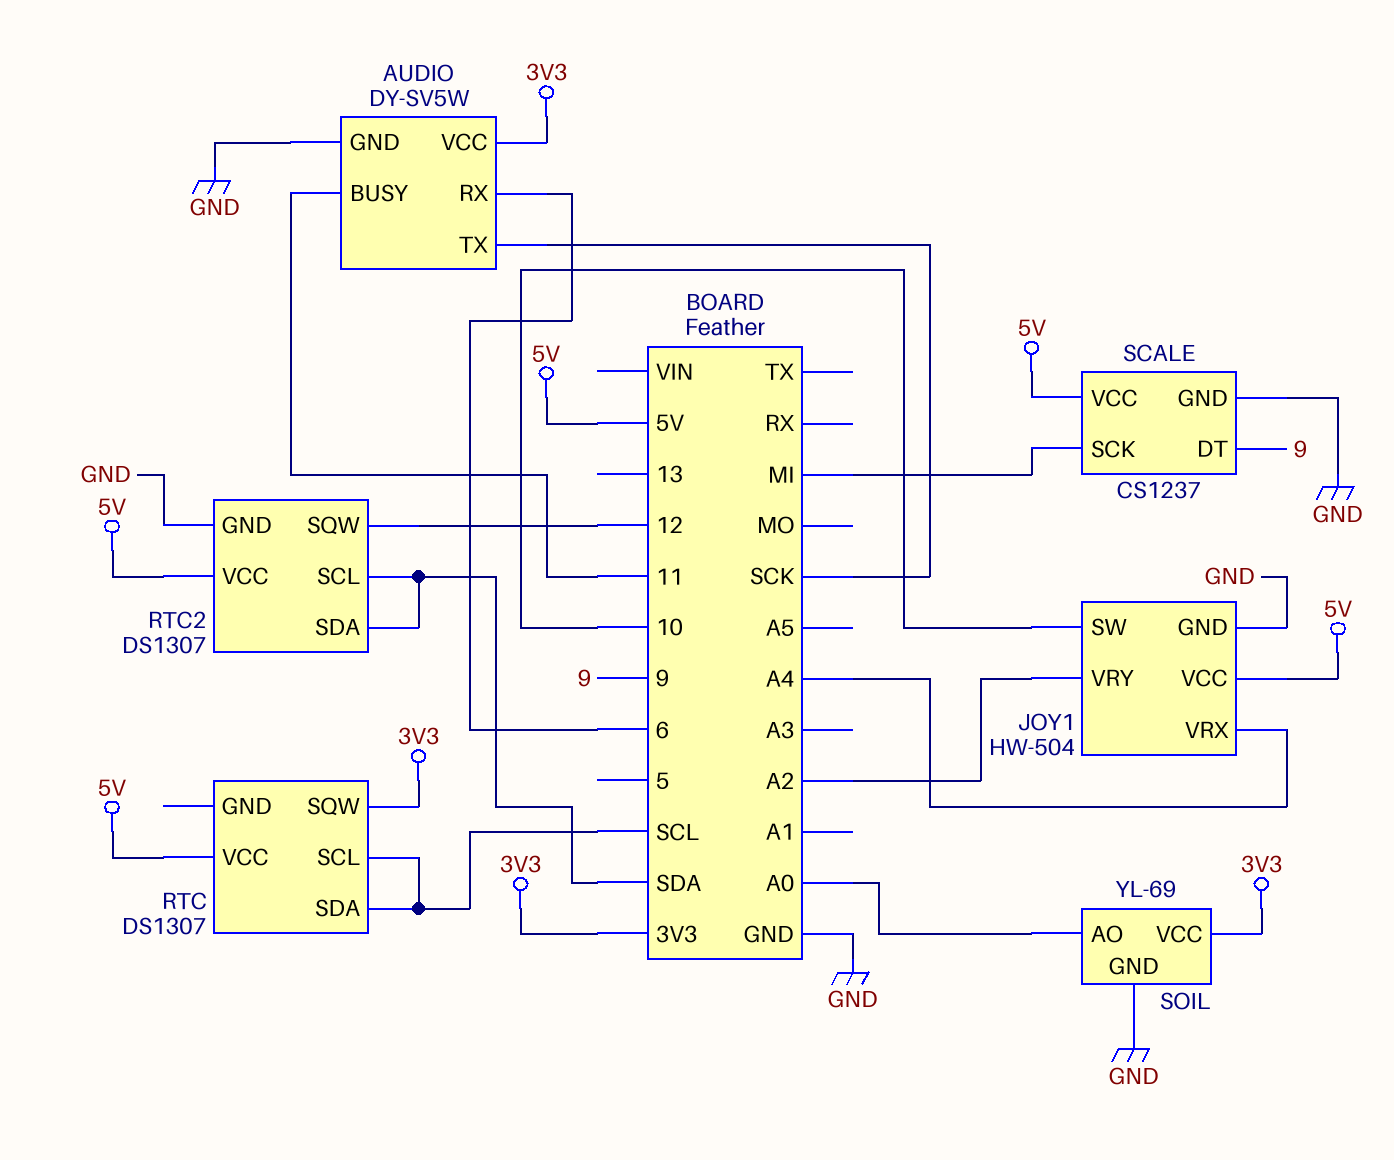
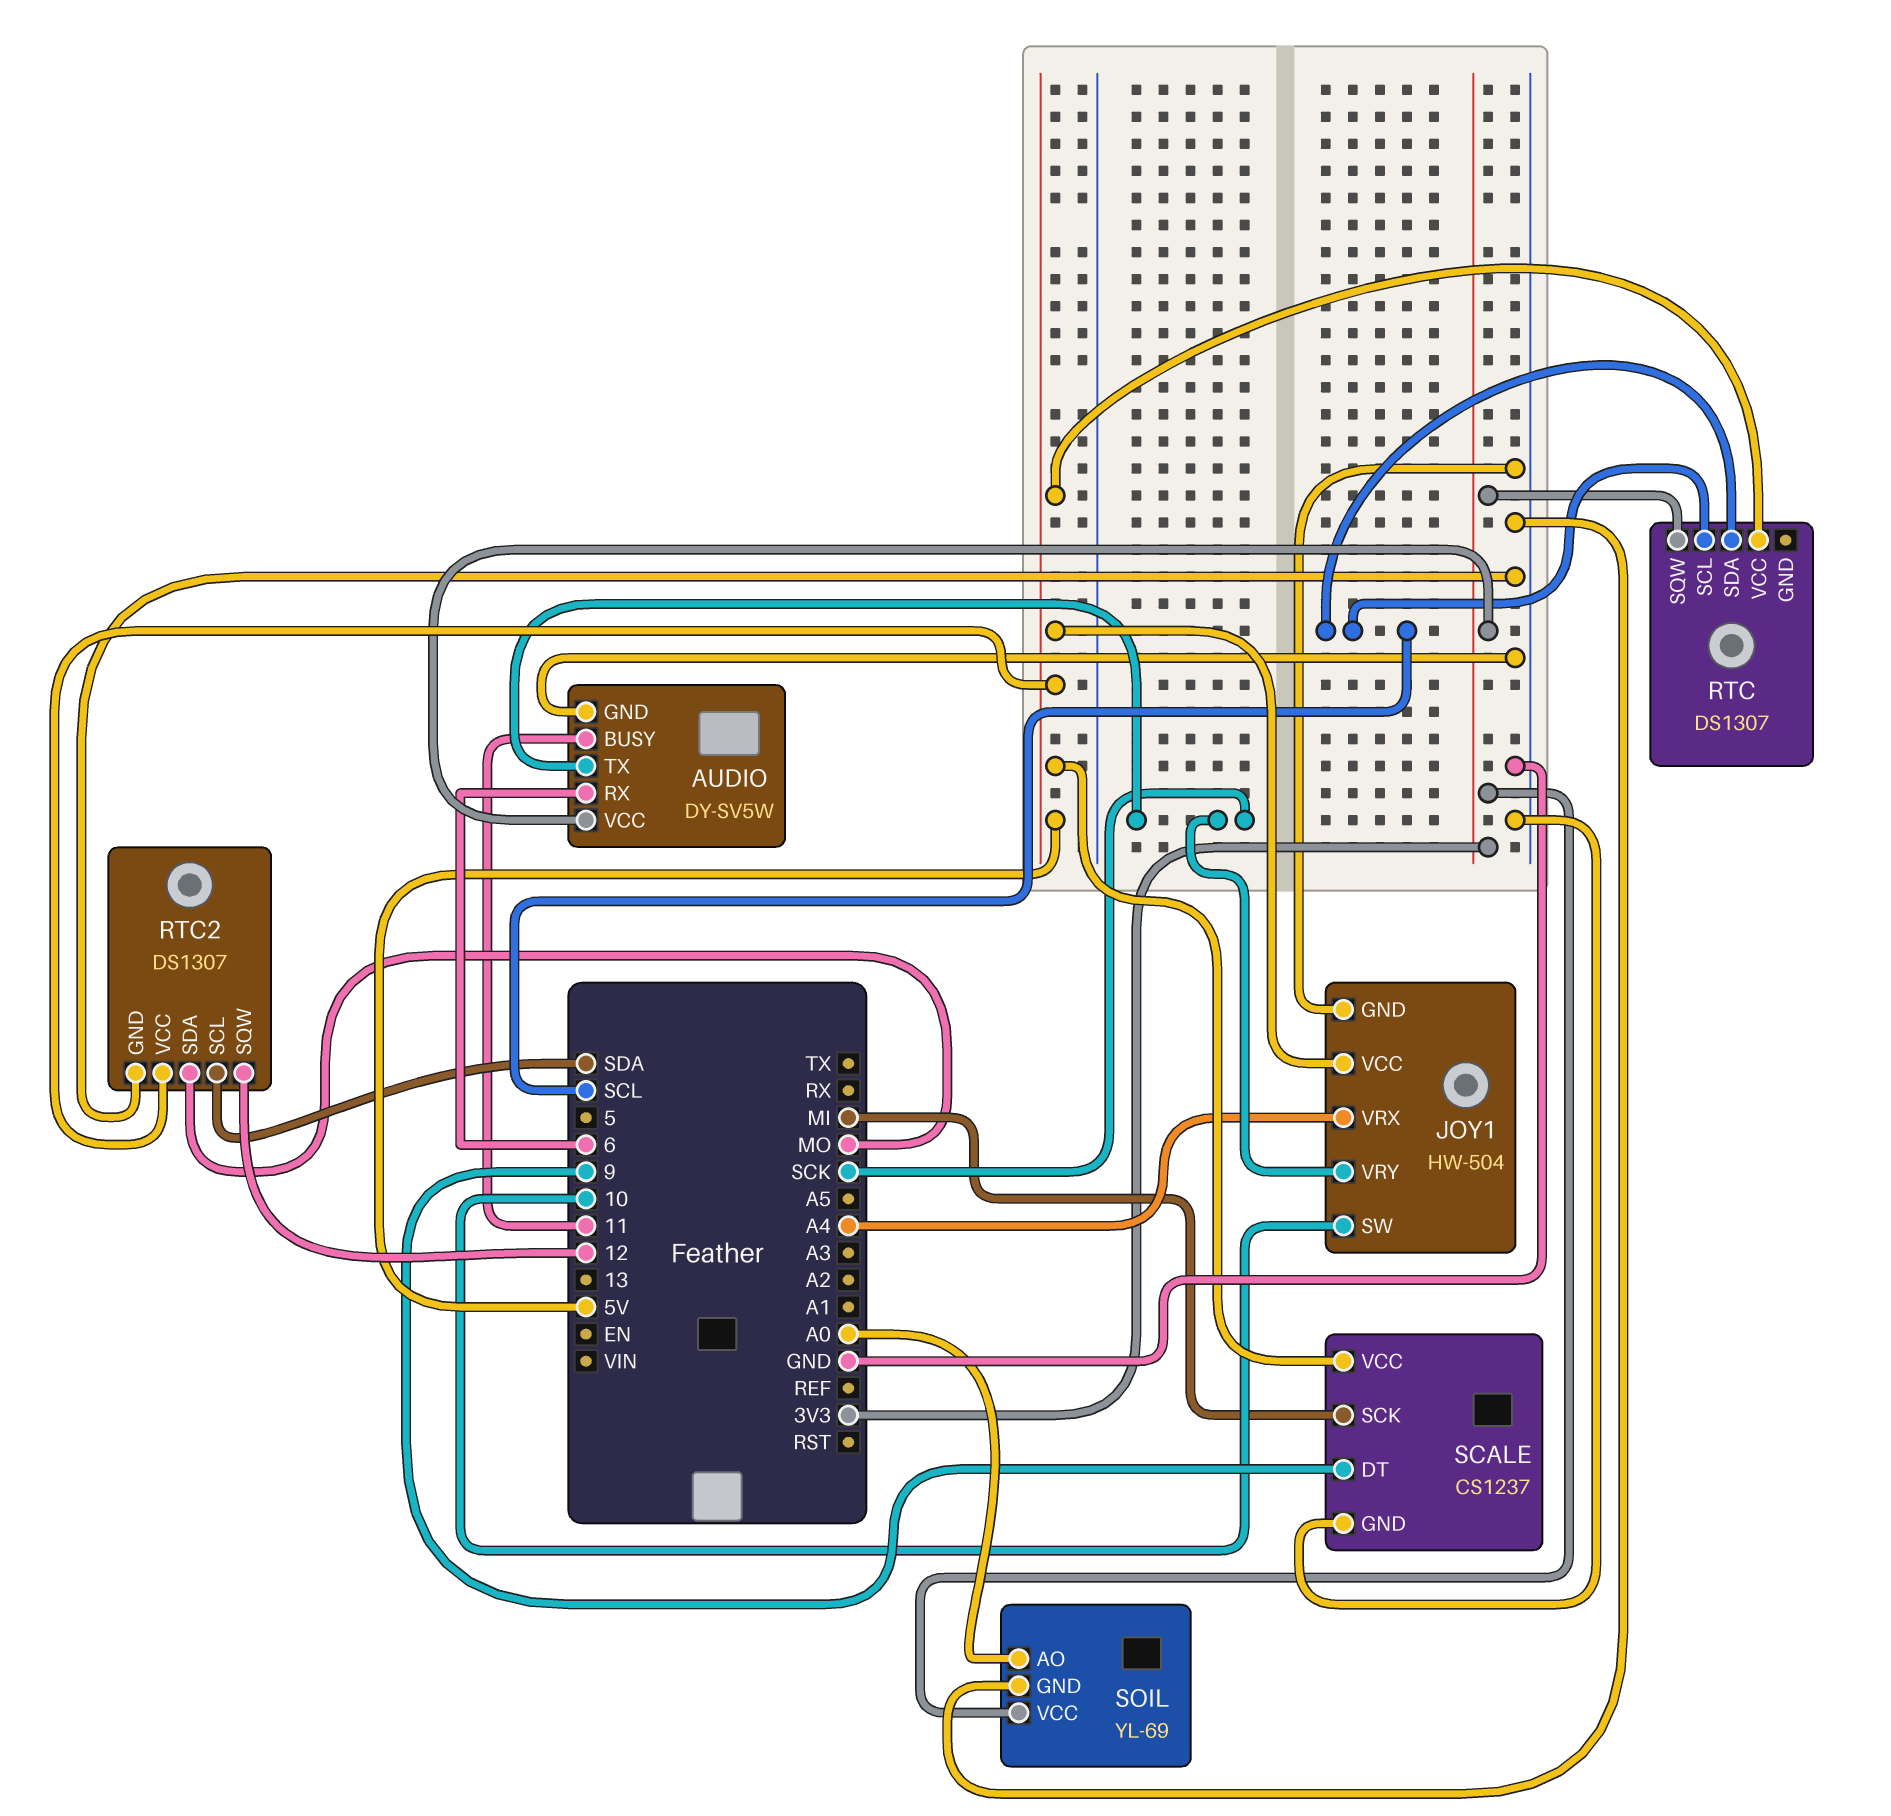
JOY1 pin VRY: A2 -> SCK
RTC2 pin SDA: SDA -> MO

